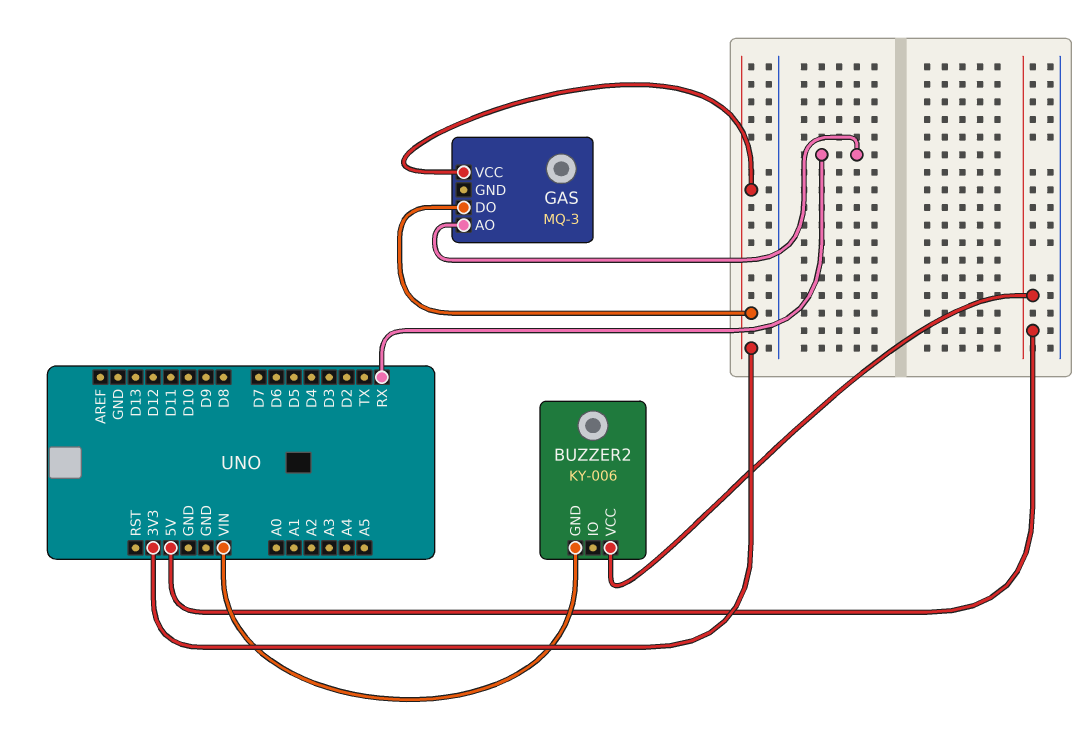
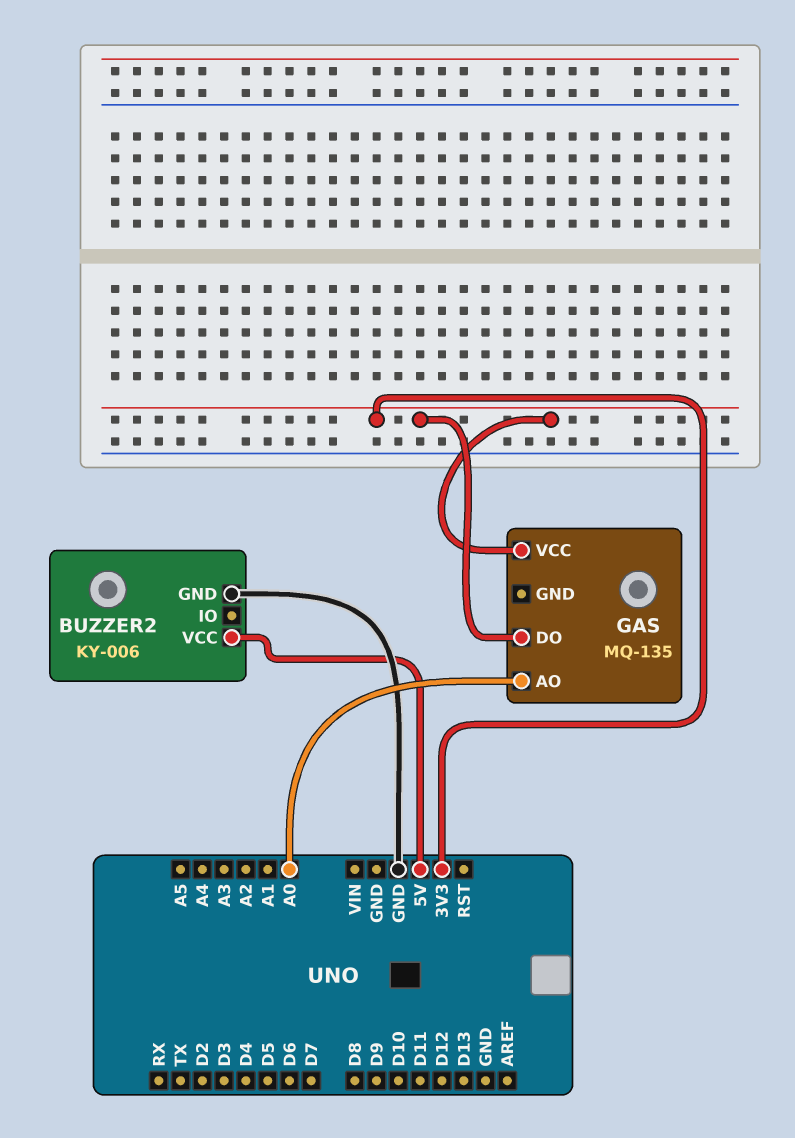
BUZZER2 pin GND: VIN -> GND
GAS: MQ-3 -> MQ-135
GAS pin AO: RX -> A0

